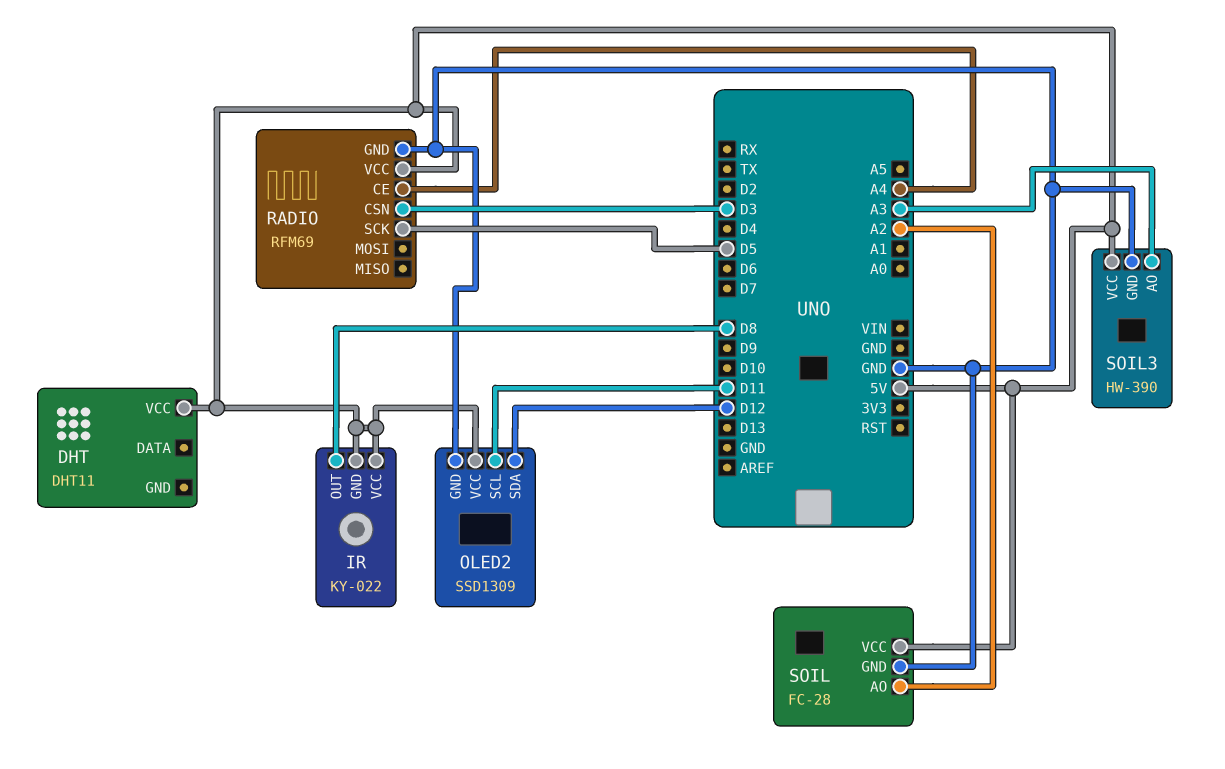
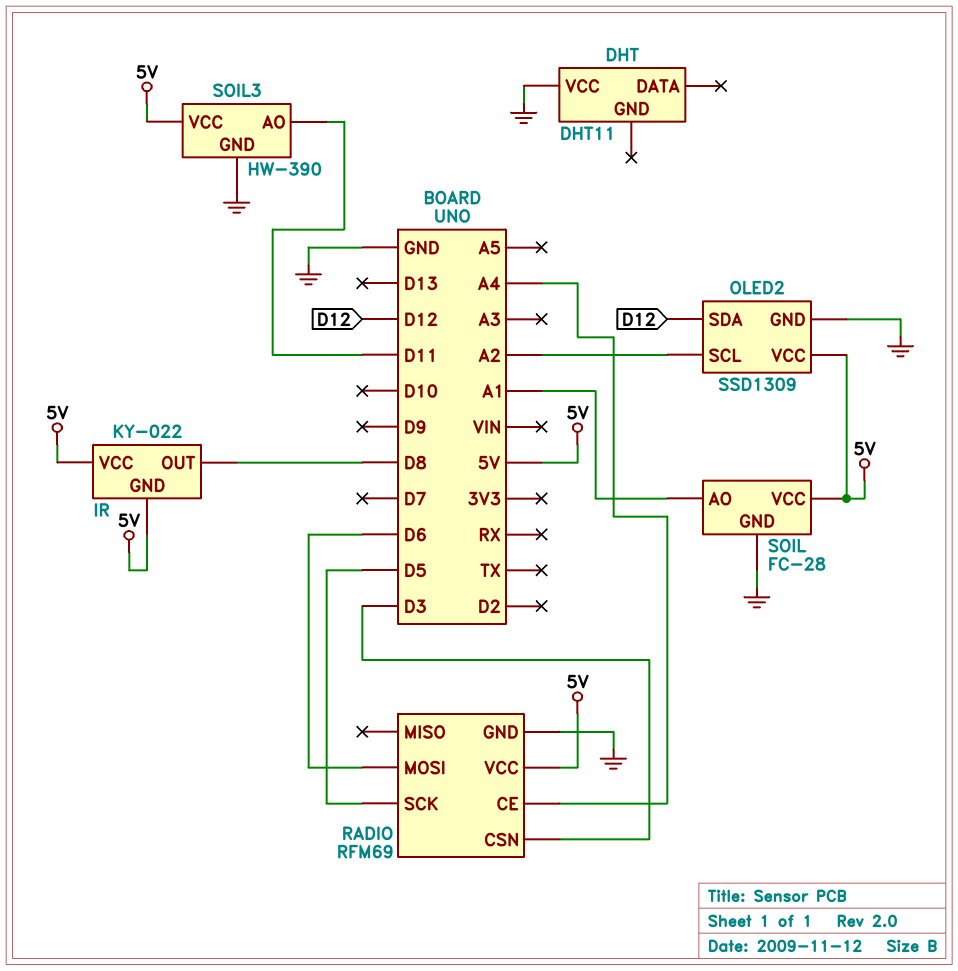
DHT pin VCC: 5V -> GND
OLED2 pin SCL: D11 -> A2
RADIO pin MOSI: none -> D6
SOIL pin AO: A2 -> A1
SOIL3 pin AO: A3 -> D11

